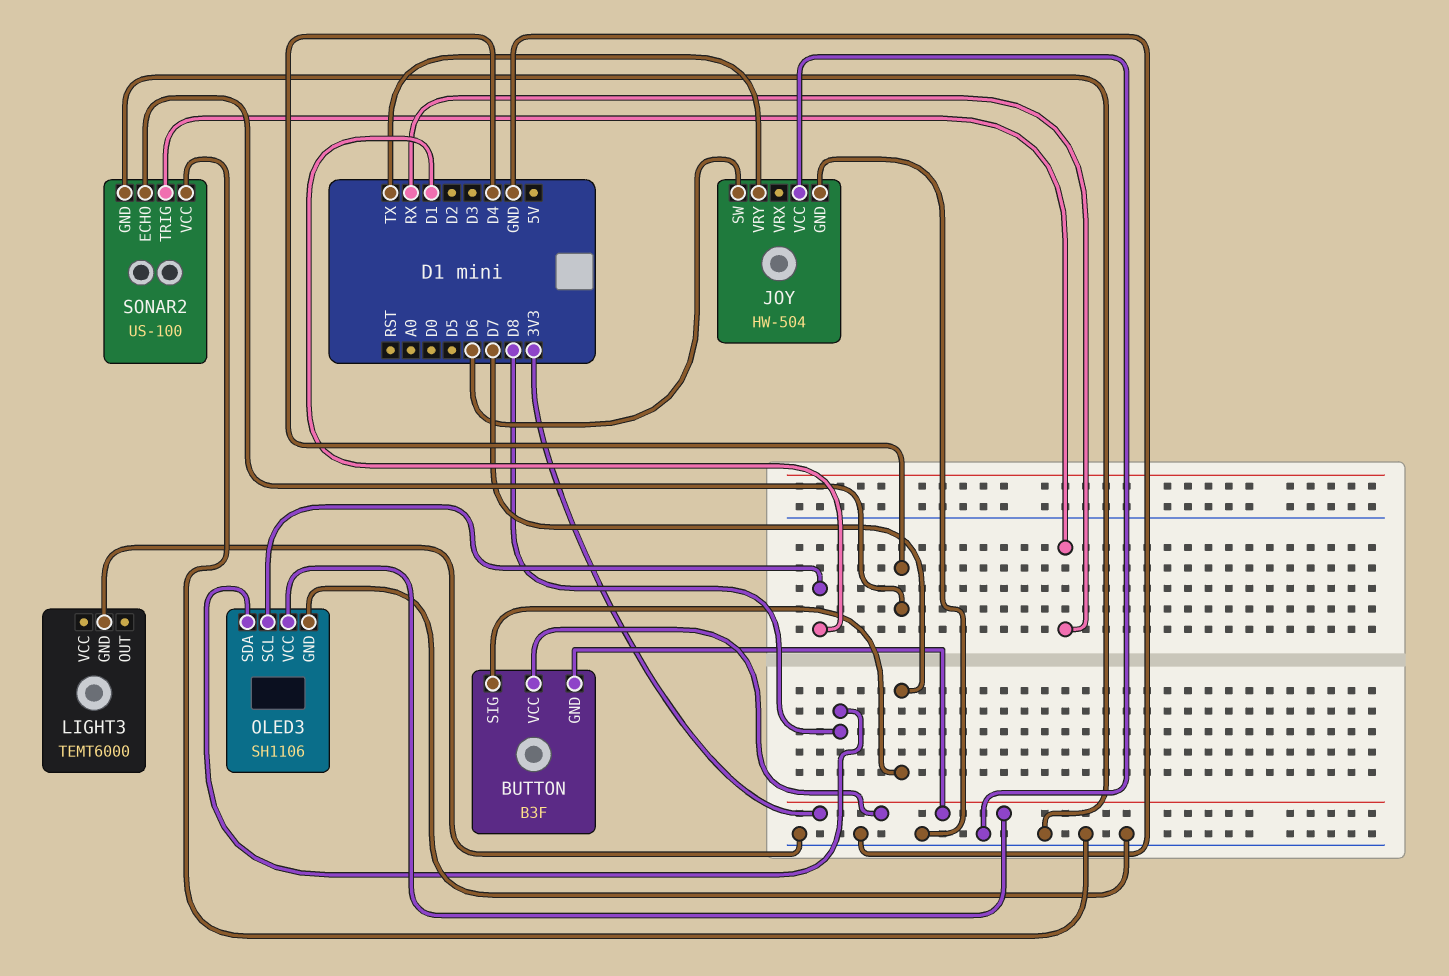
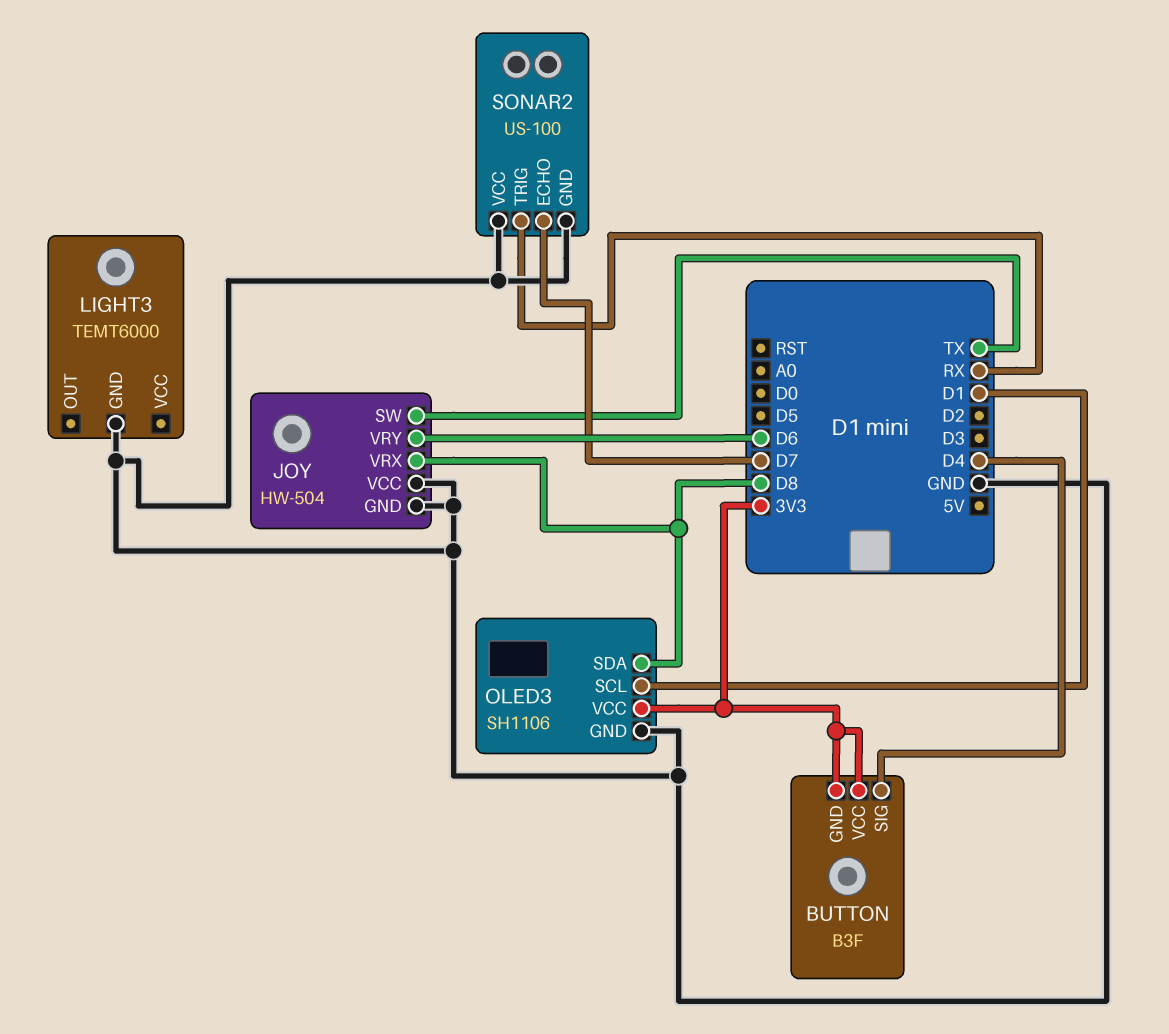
BUTTON pin SIG: D7 -> D4
JOY pin SW: D6 -> TX
JOY pin VRX: none -> D8
JOY pin VRY: TX -> D6
SONAR2 pin ECHO: D4 -> D7

